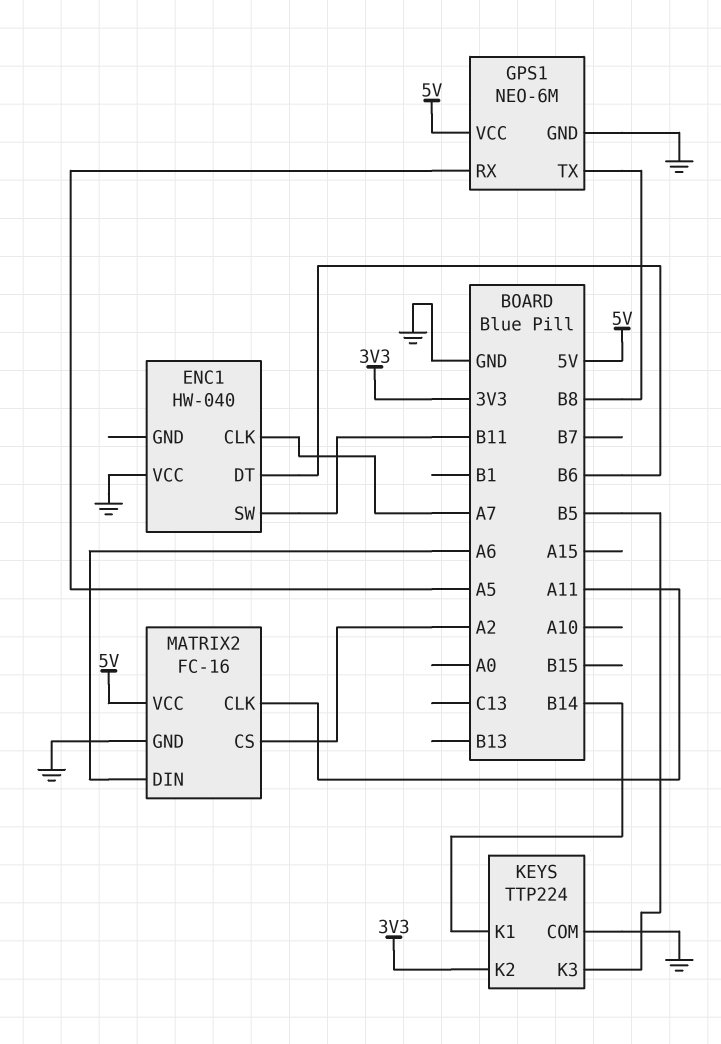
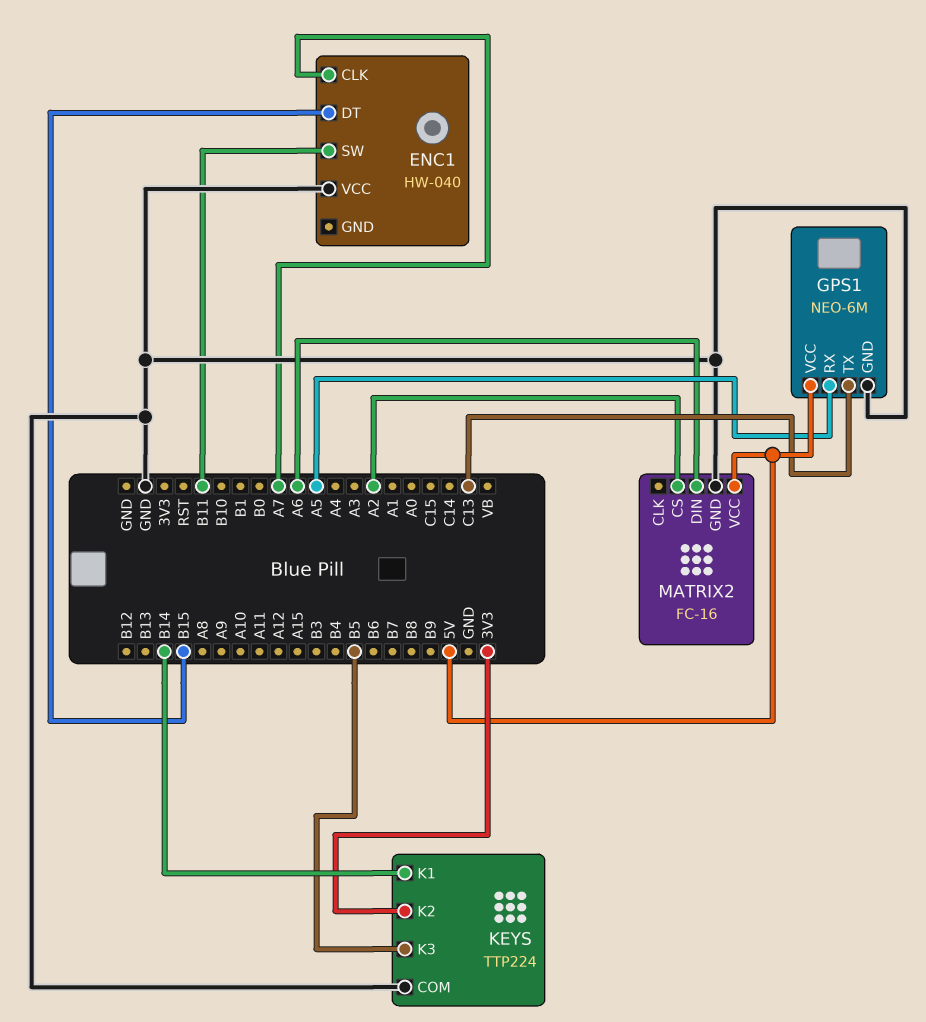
ENC1 pin DT: B6 -> B15
GPS1 pin TX: B8 -> C13
MATRIX2 pin CLK: A11 -> none

